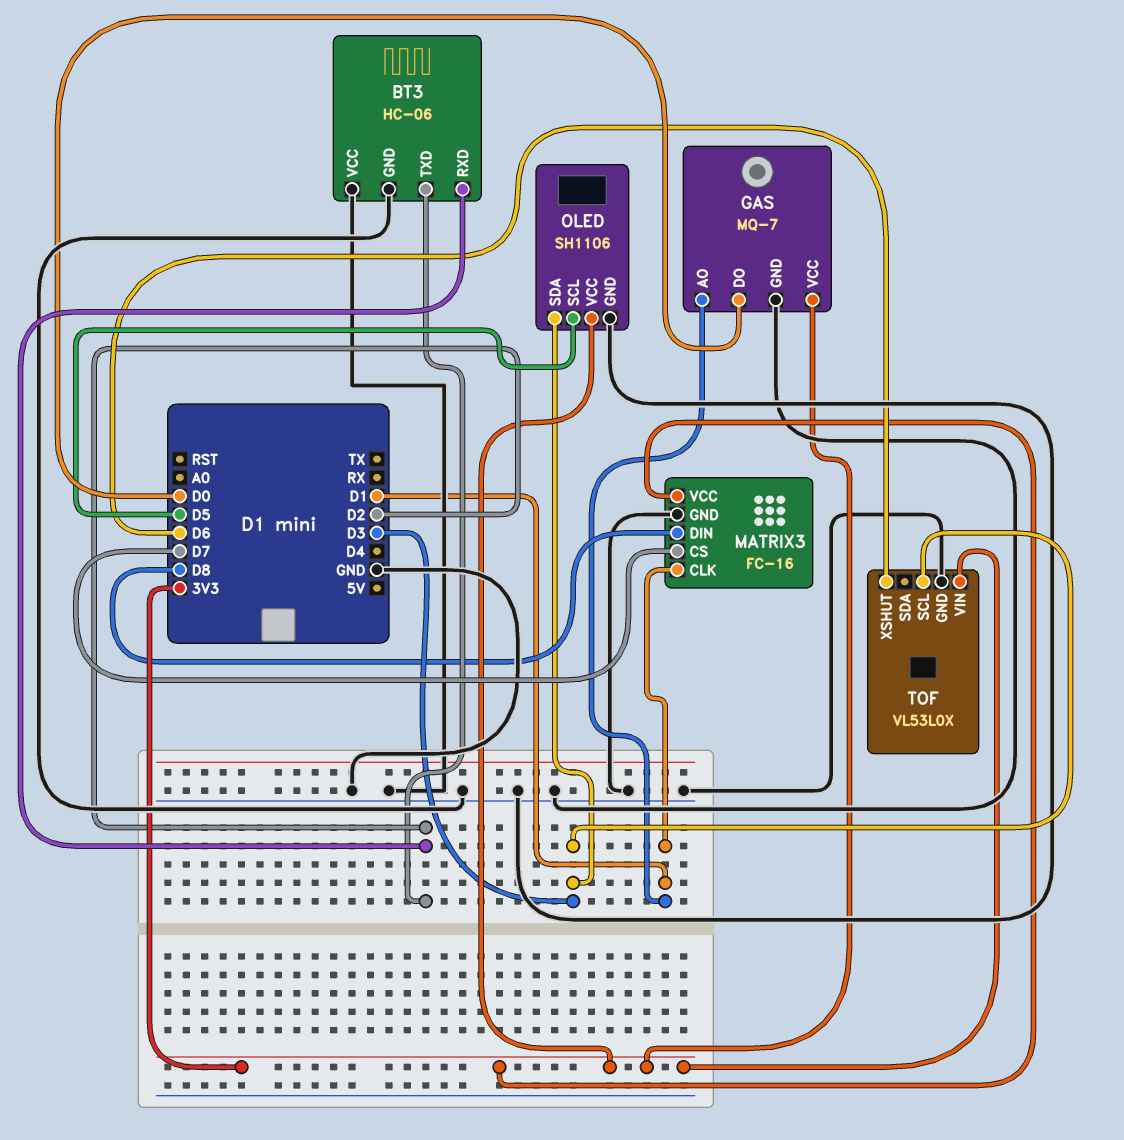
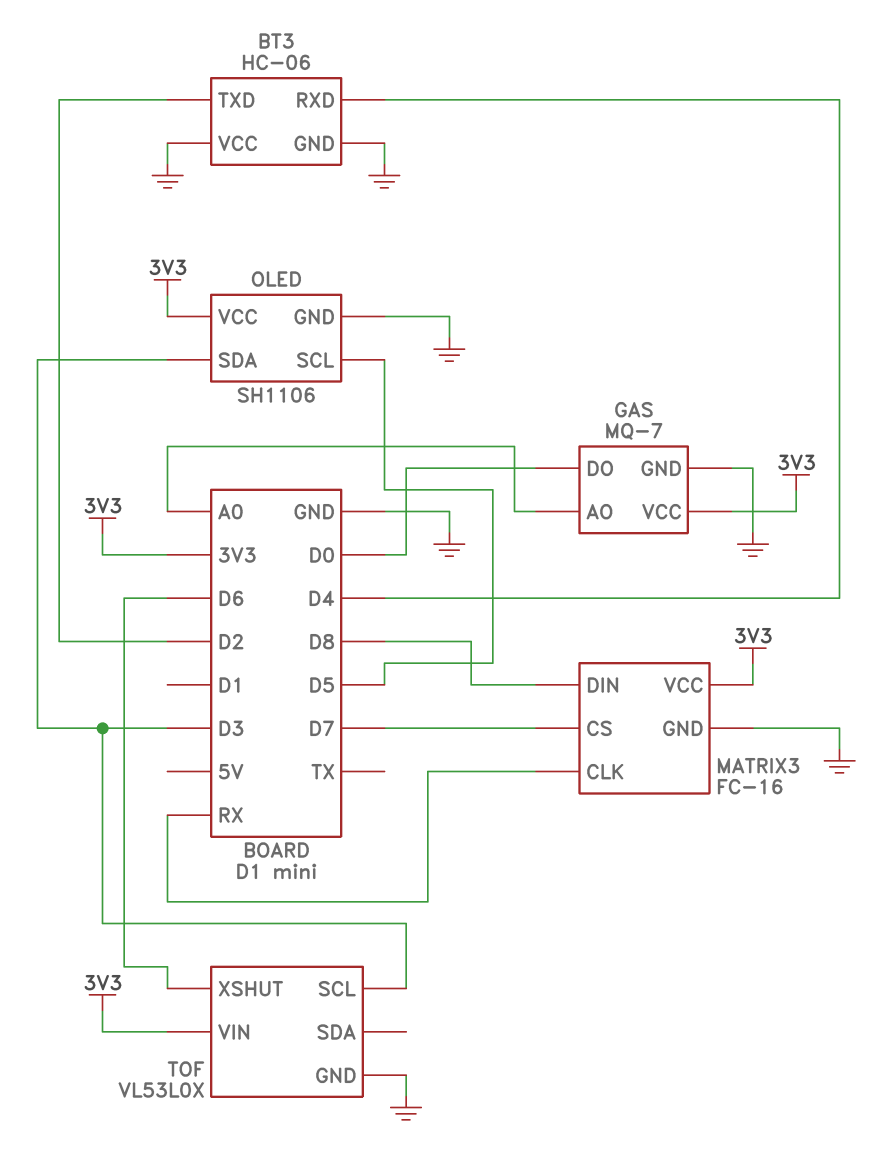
BT3 pin RXD: D2 -> D4
GAS pin AO: D1 -> A0
MATRIX3 pin CLK: D1 -> RX

